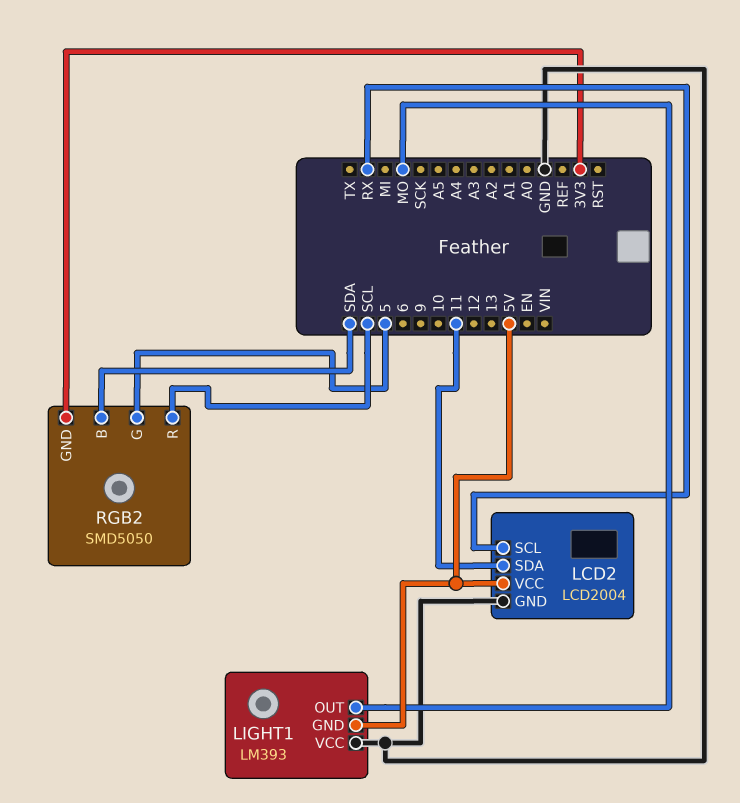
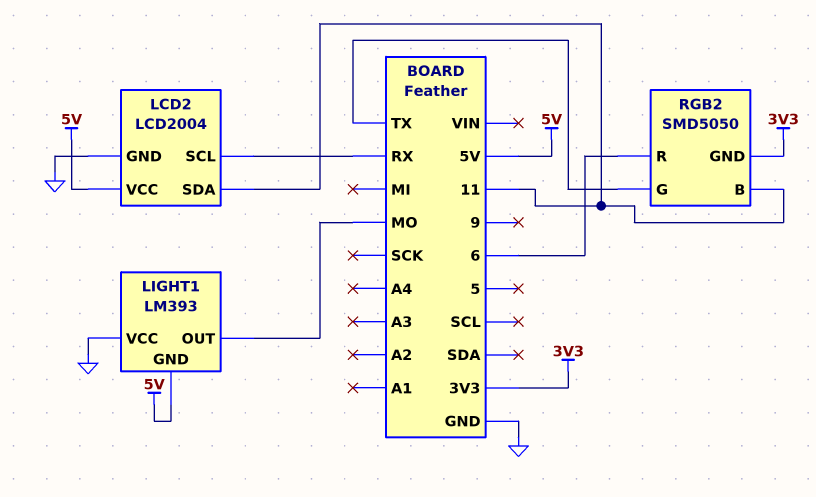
RGB2 pin B: SDA -> 11
RGB2 pin G: 5 -> TX
RGB2 pin R: SCL -> 6

